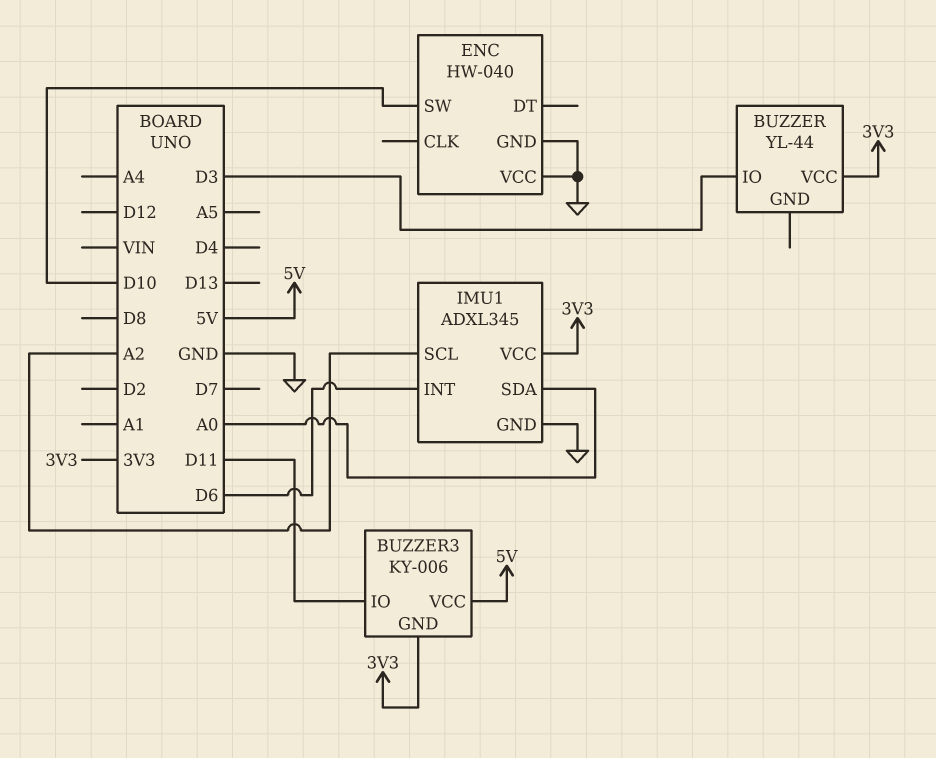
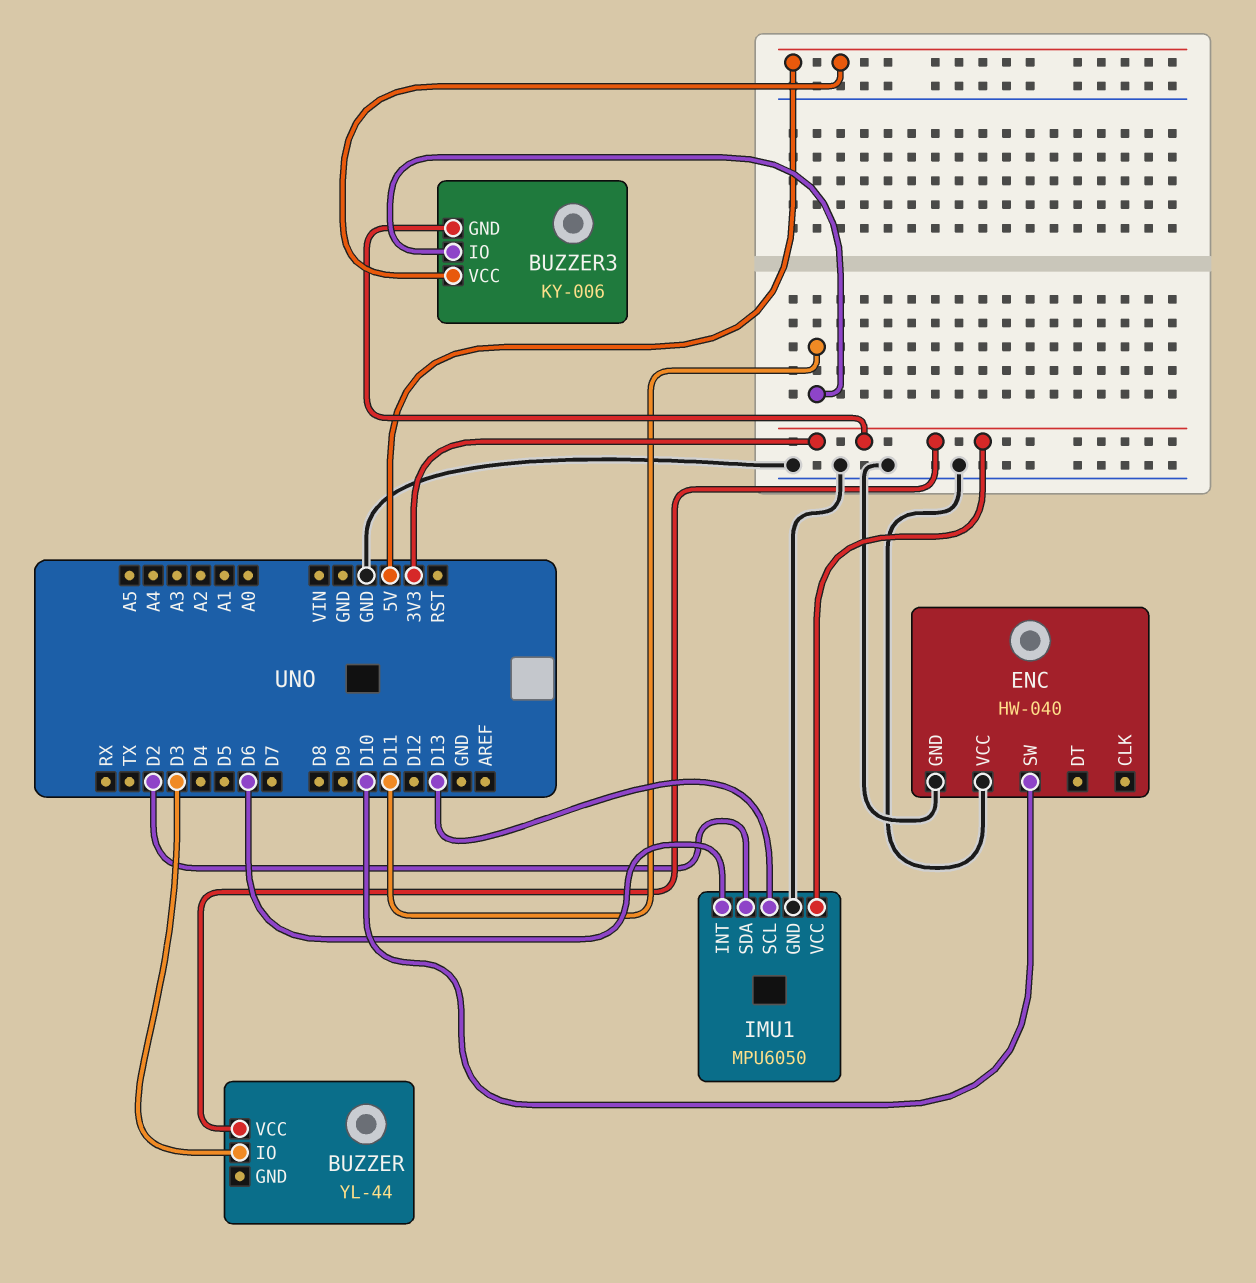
IMU1: ADXL345 -> MPU6050
IMU1 pin SCL: A2 -> D13
IMU1 pin SDA: A0 -> D2

